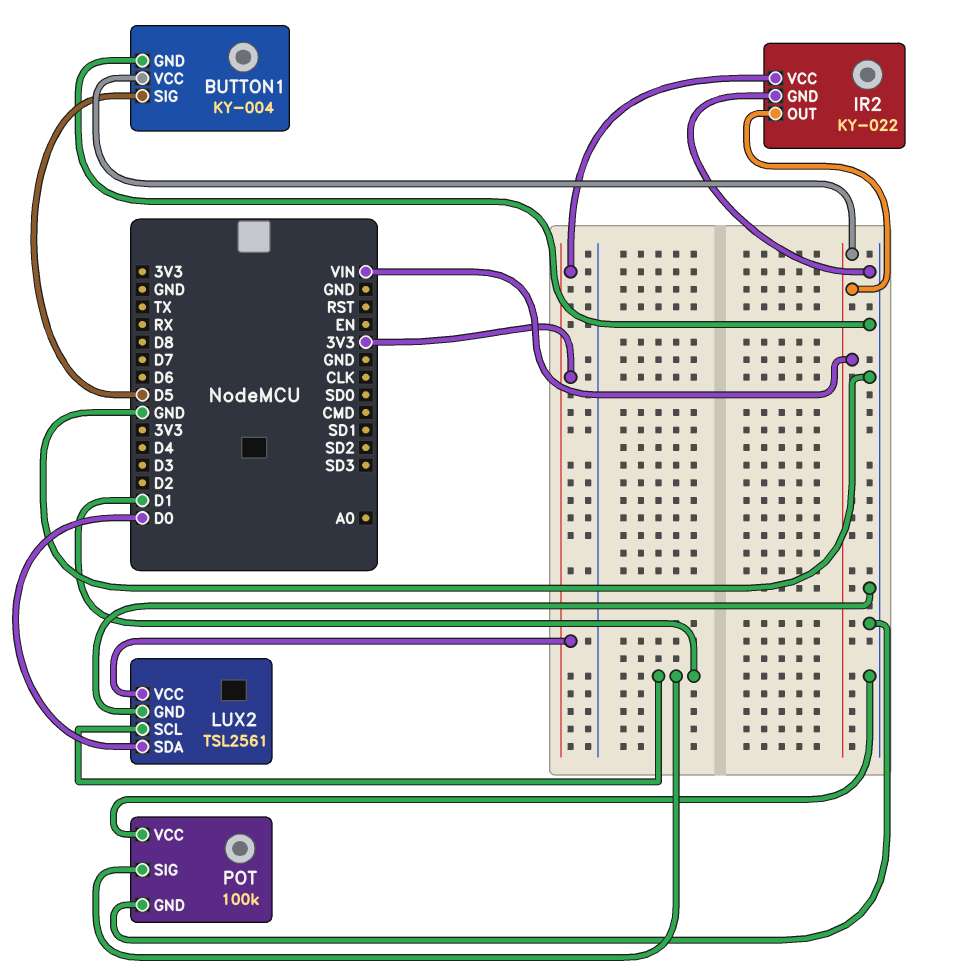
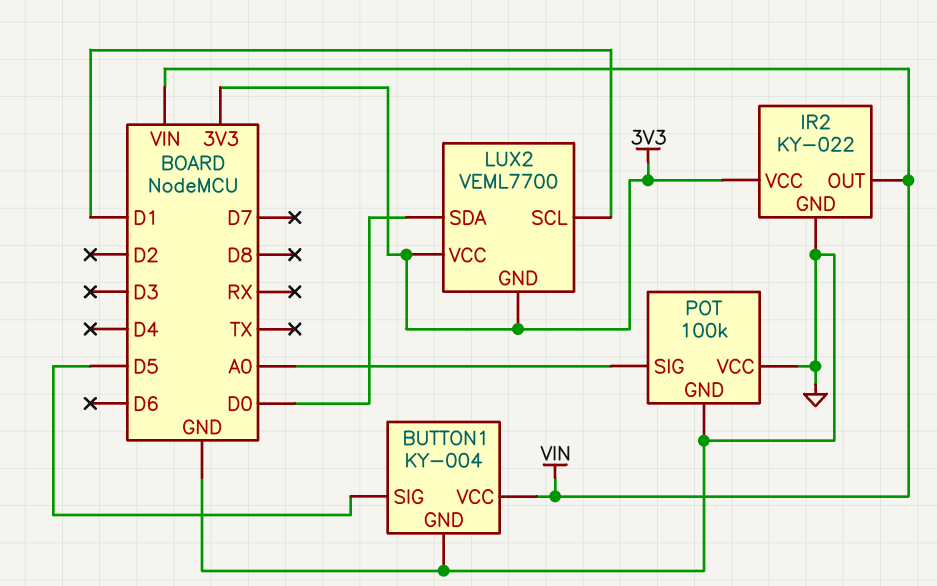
LUX2: TSL2561 -> VEML7700
LUX2 pin GND: GND -> 3V3
POT pin SIG: D1 -> A0

